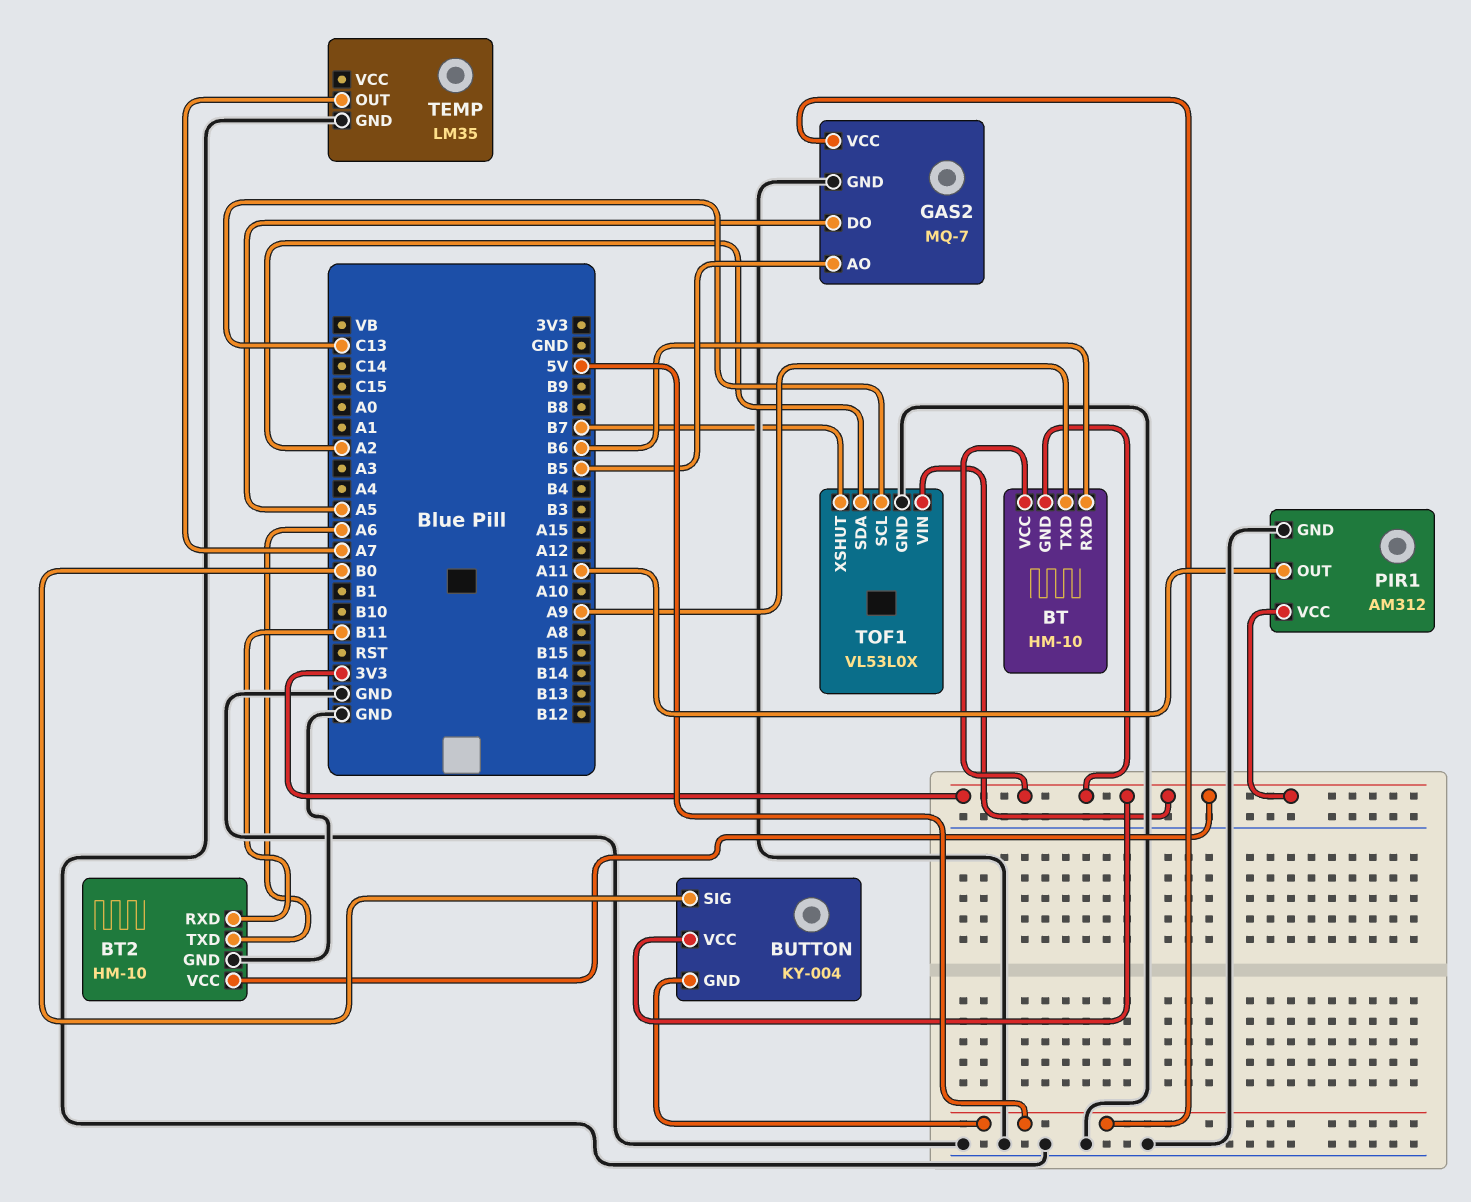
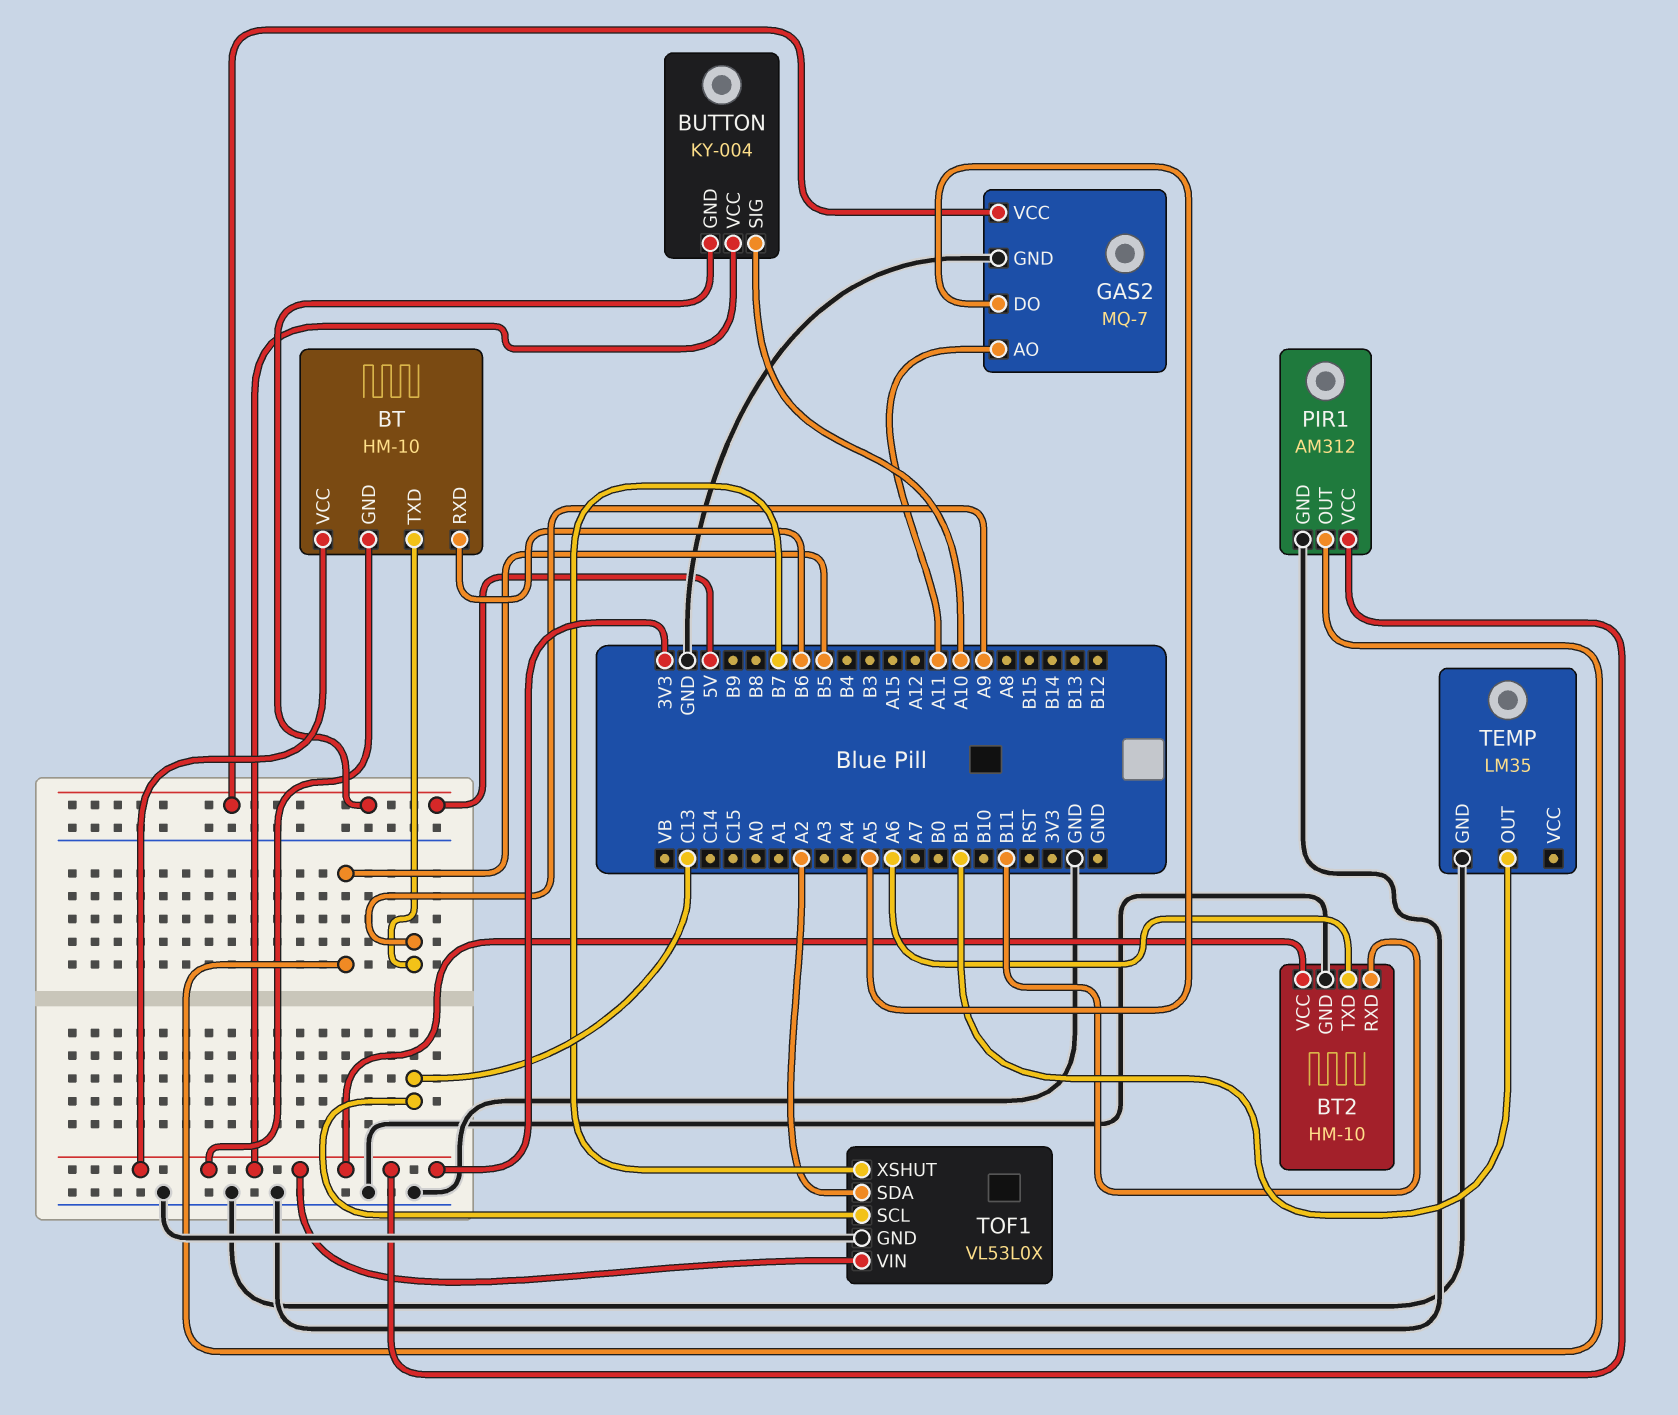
BUTTON pin SIG: B0 -> A10
GAS2 pin AO: B5 -> A11
PIR1 pin OUT: A11 -> B5
TEMP pin OUT: A7 -> B1

